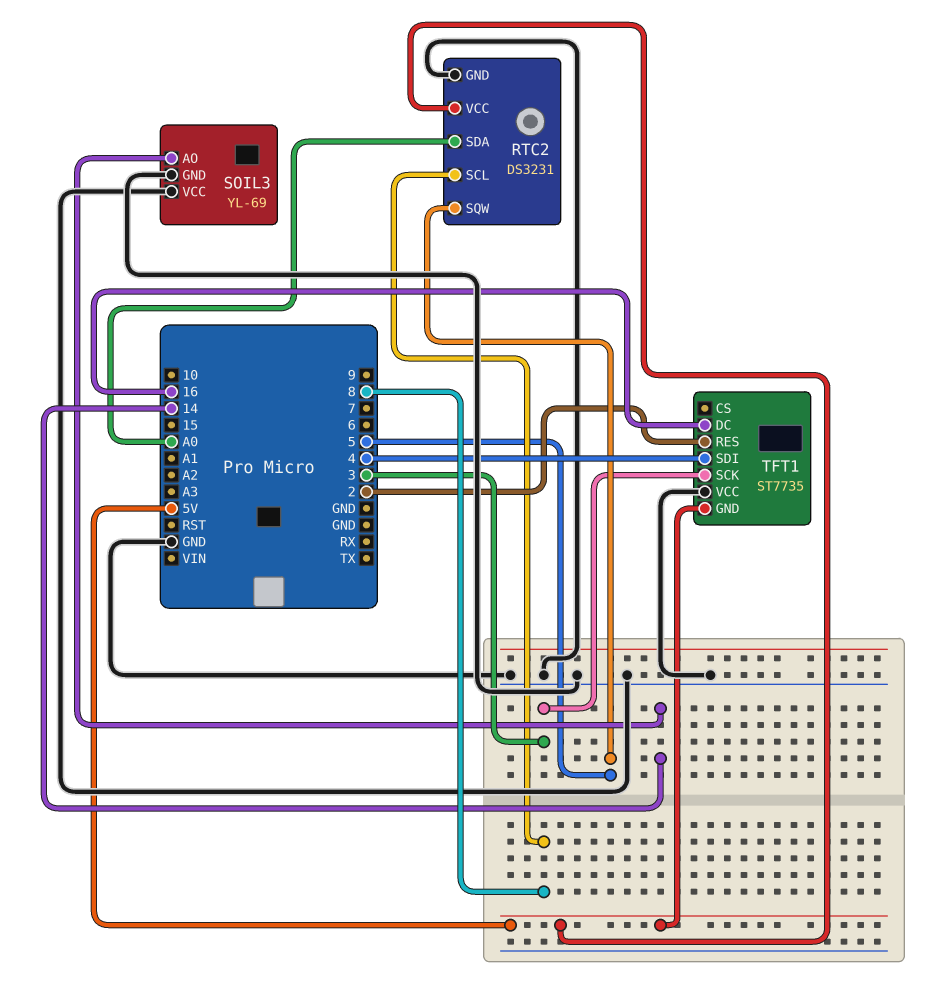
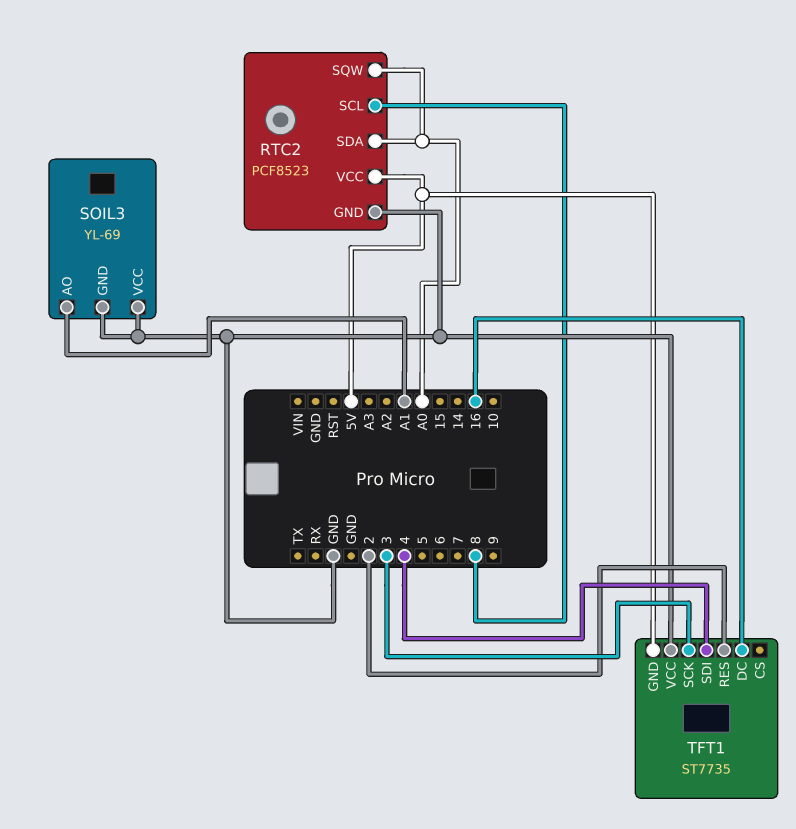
RTC2: DS3231 -> PCF8523
RTC2 pin SQW: 5 -> A0
SOIL3 pin AO: 14 -> A1

